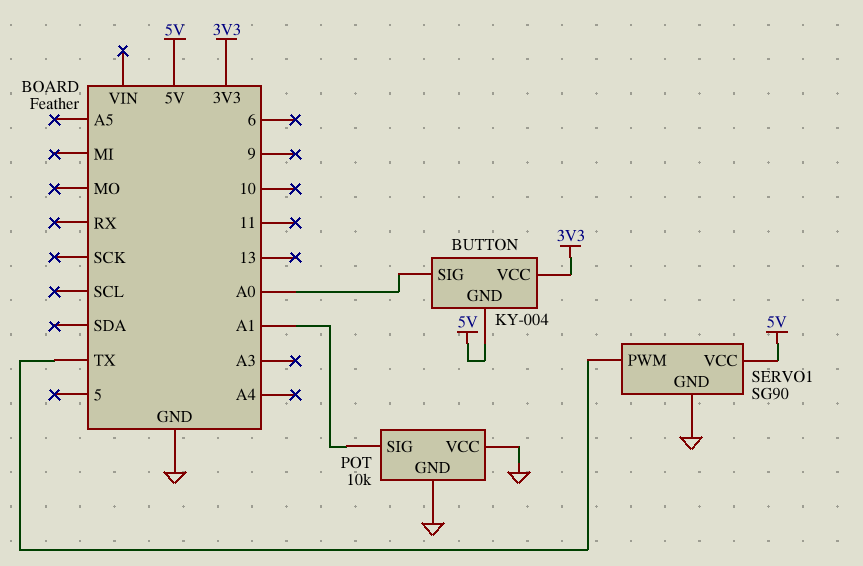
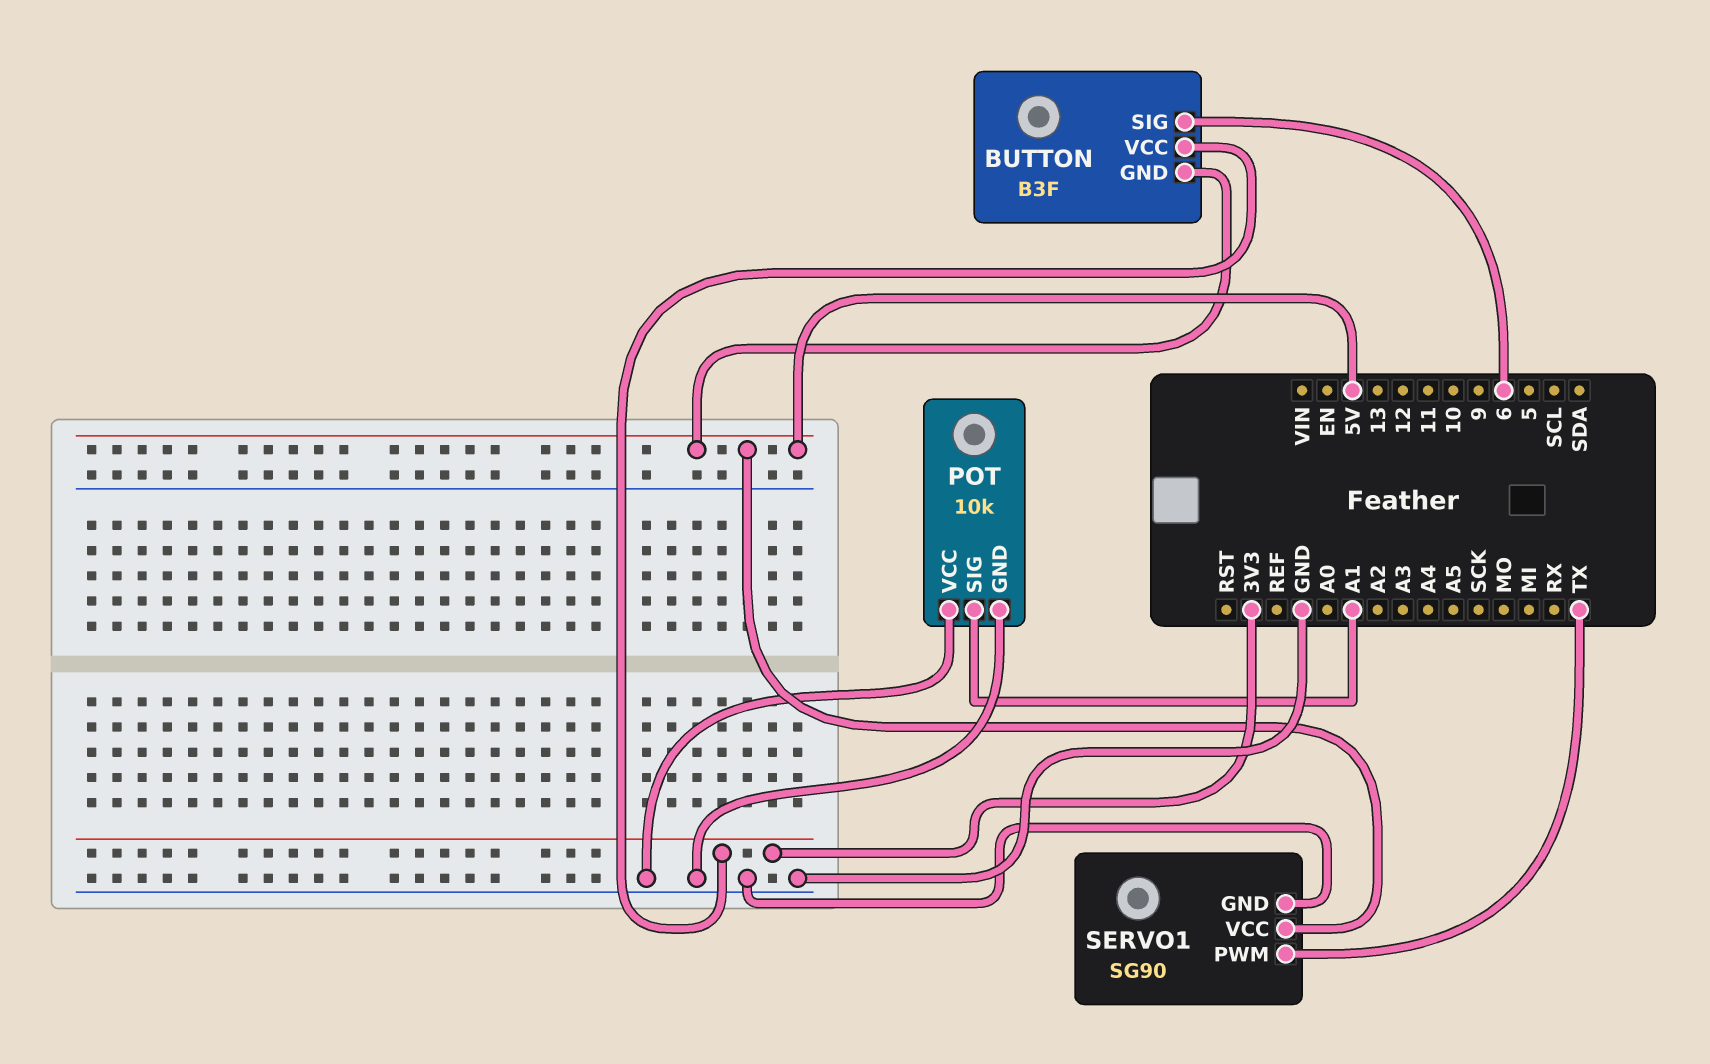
BUTTON: KY-004 -> B3F
BUTTON pin SIG: A0 -> 6

